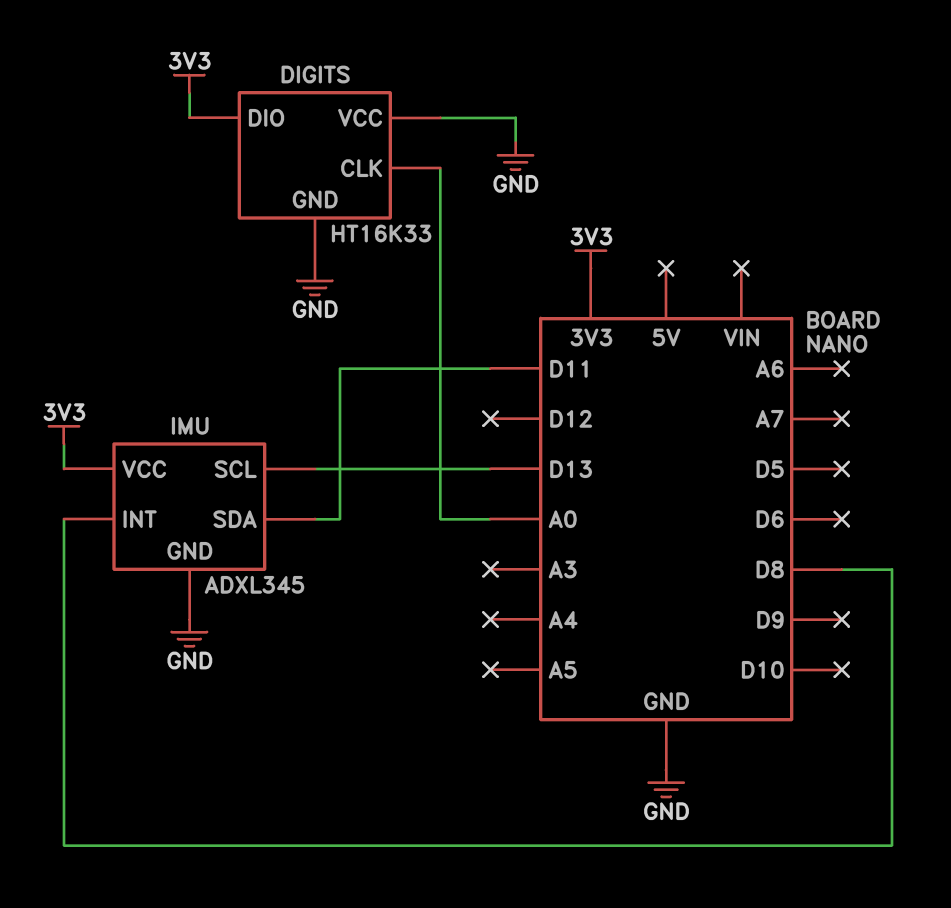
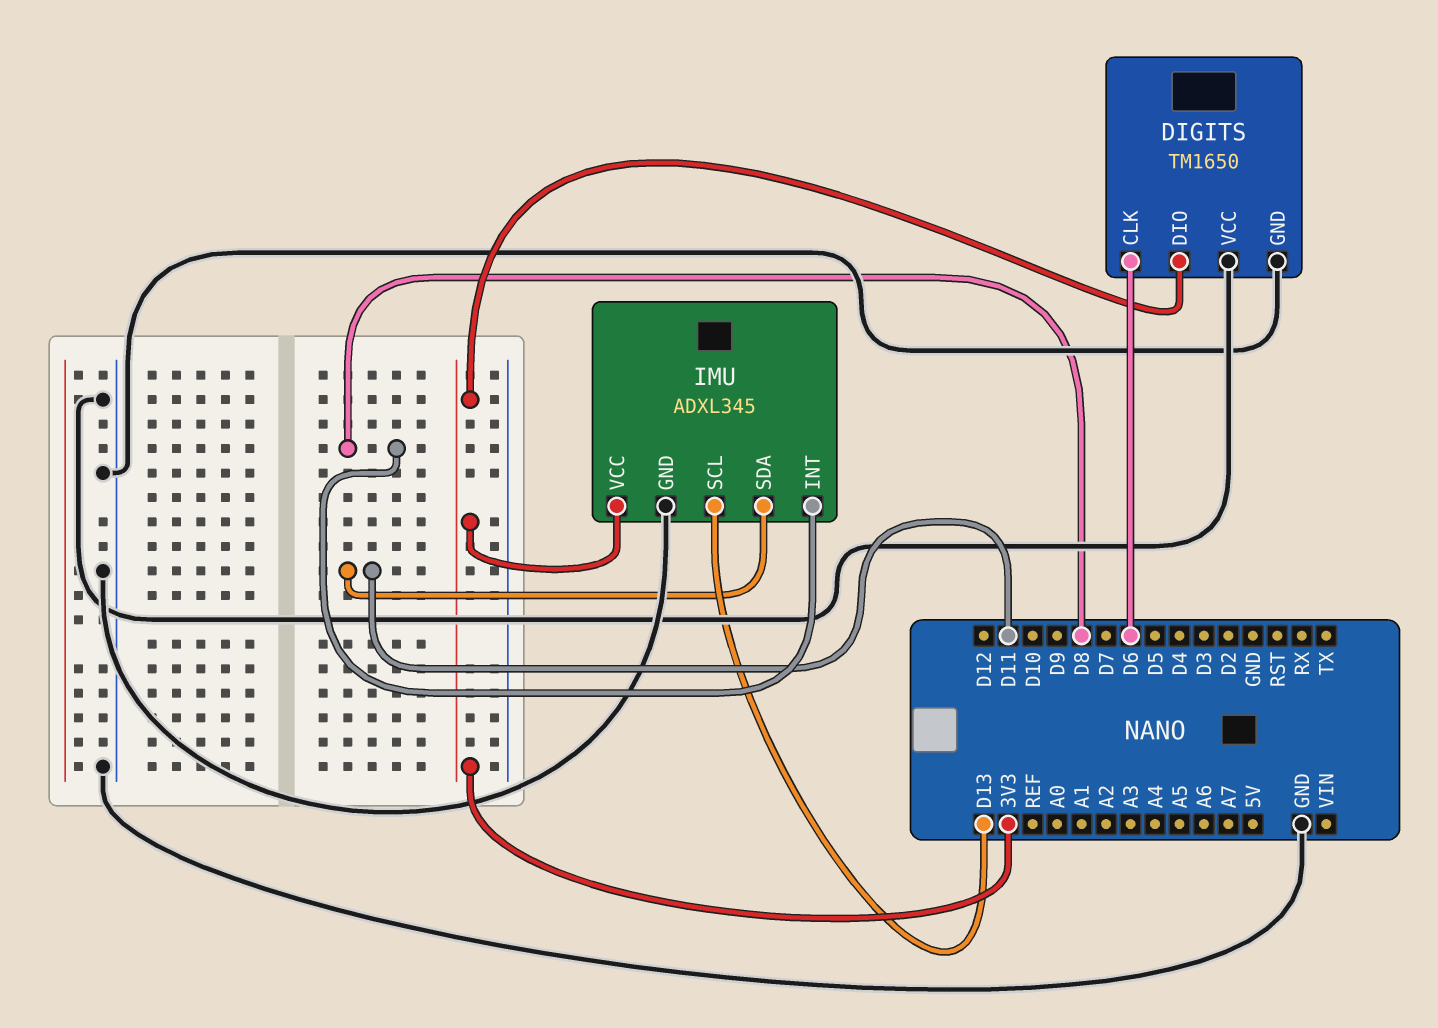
DIGITS: HT16K33 -> TM1650
DIGITS pin CLK: A0 -> D6

